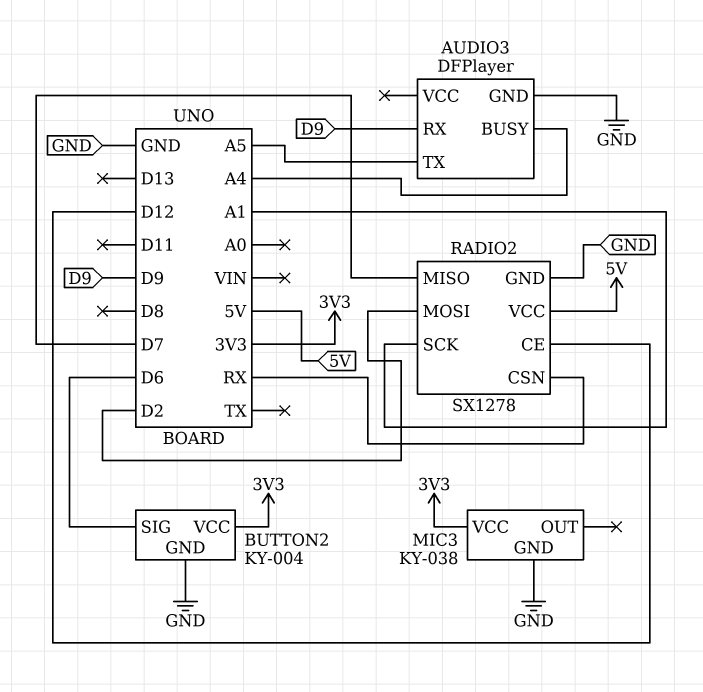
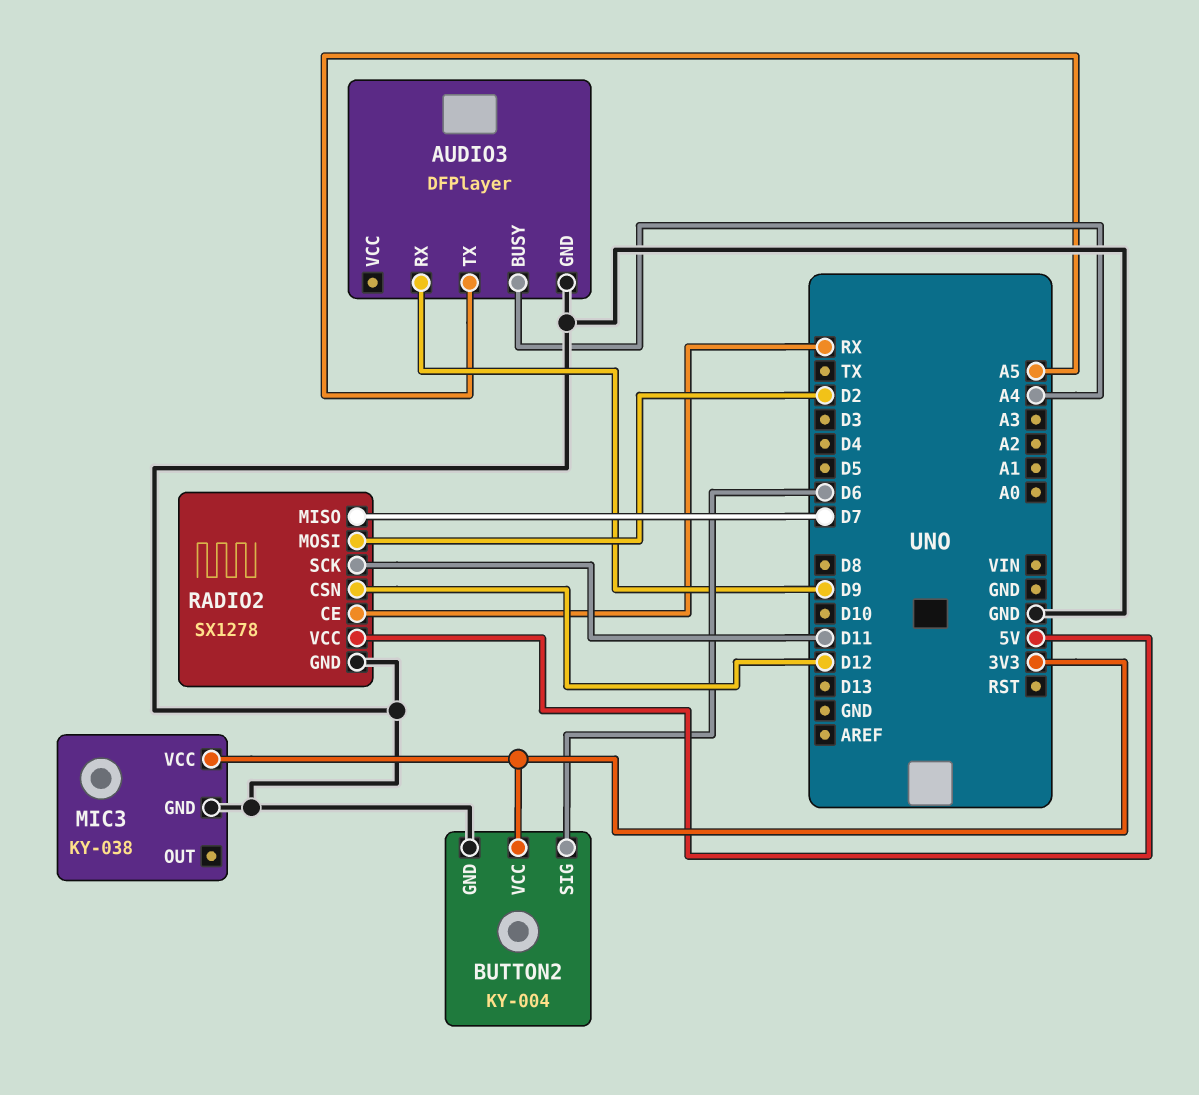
RADIO2 pin CE: D12 -> RX
RADIO2 pin CSN: RX -> D12
RADIO2 pin SCK: A1 -> D11

